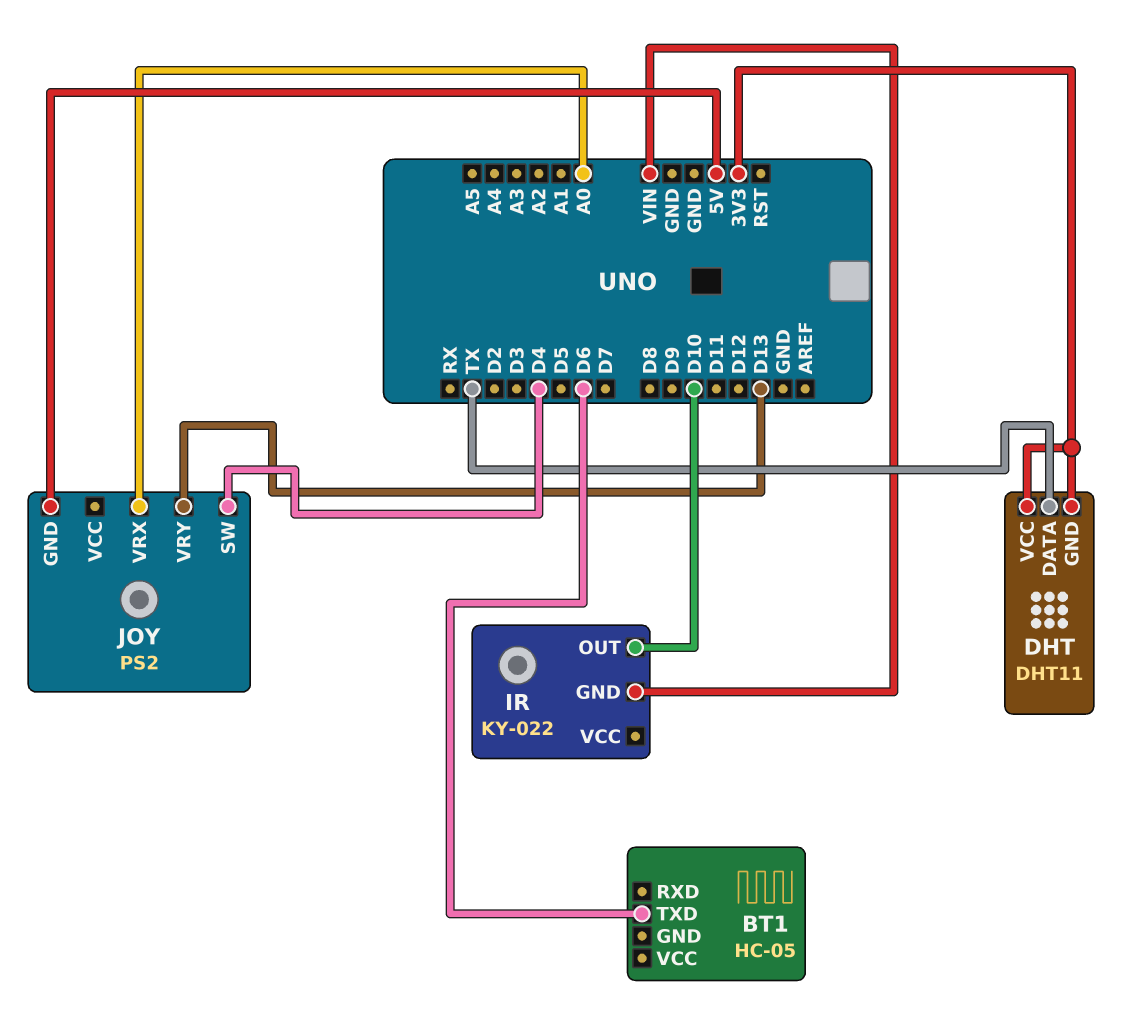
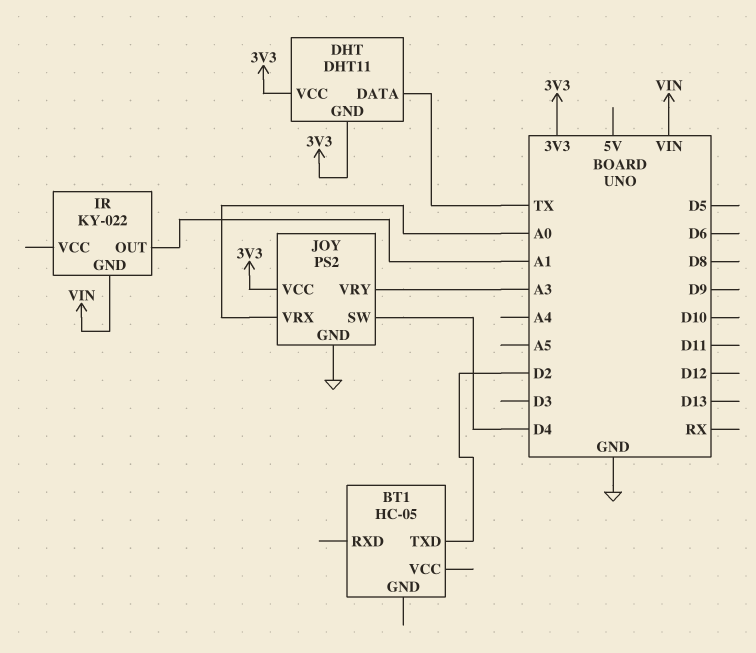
BT1 pin TXD: D6 -> D2
IR pin OUT: D10 -> A1
JOY pin GND: 5V -> GND
JOY pin VCC: none -> 3V3
JOY pin VRY: D13 -> A3

